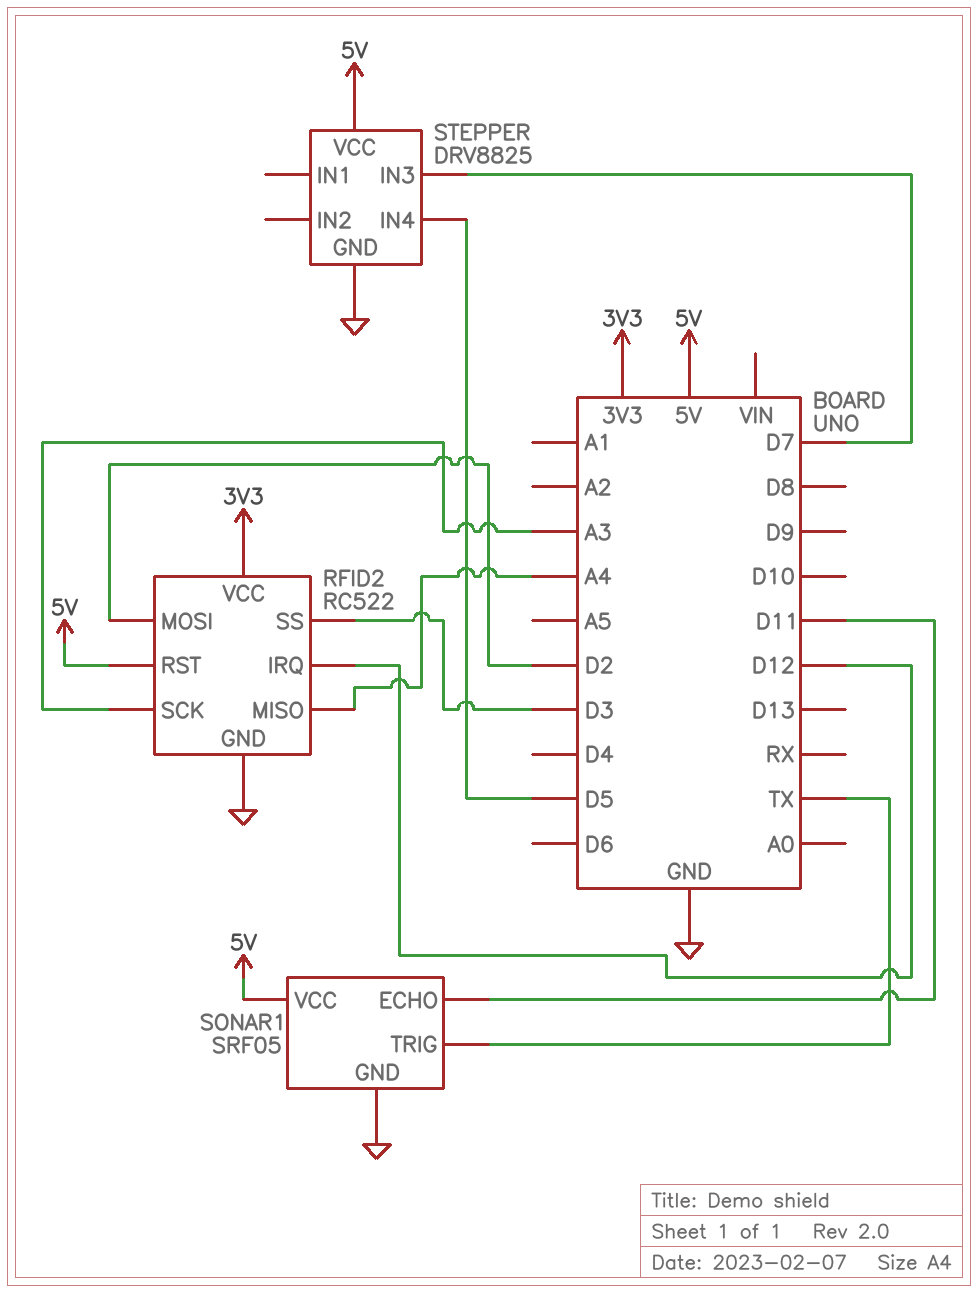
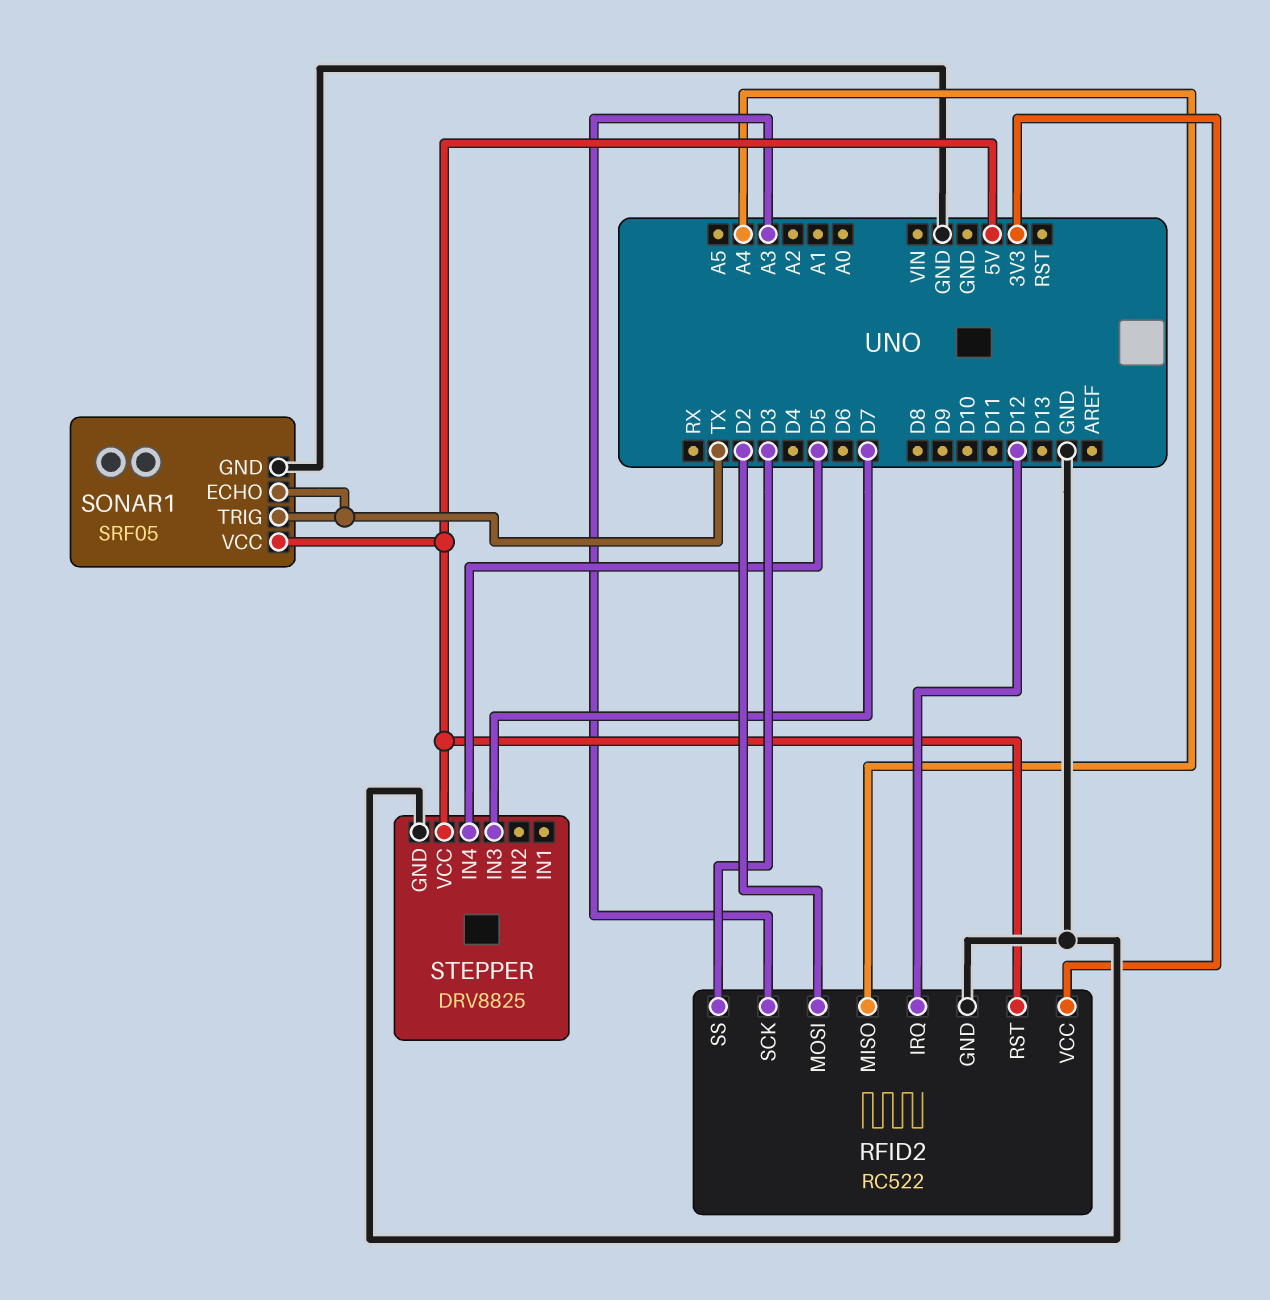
SONAR1 pin ECHO: D11 -> TX

